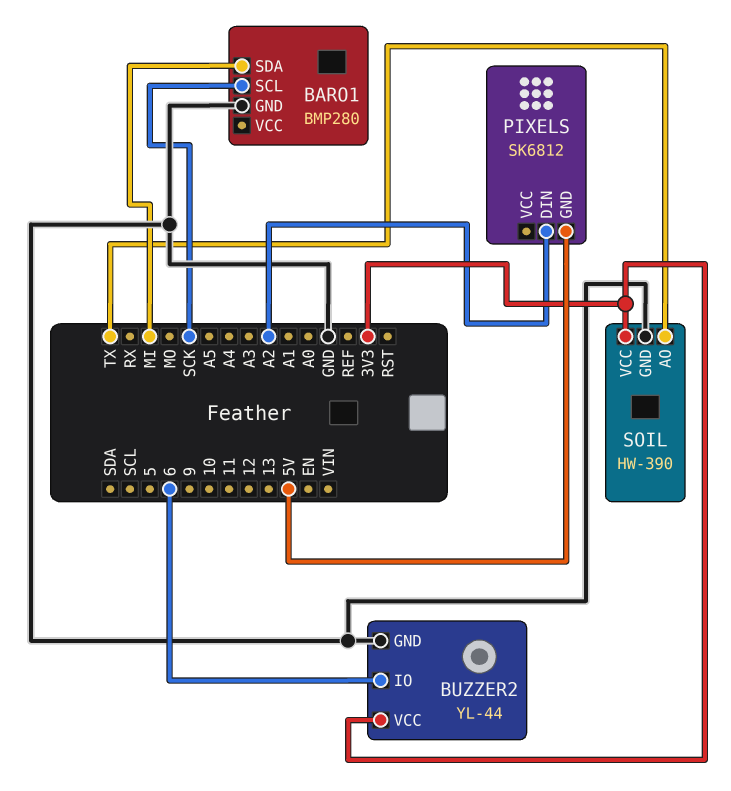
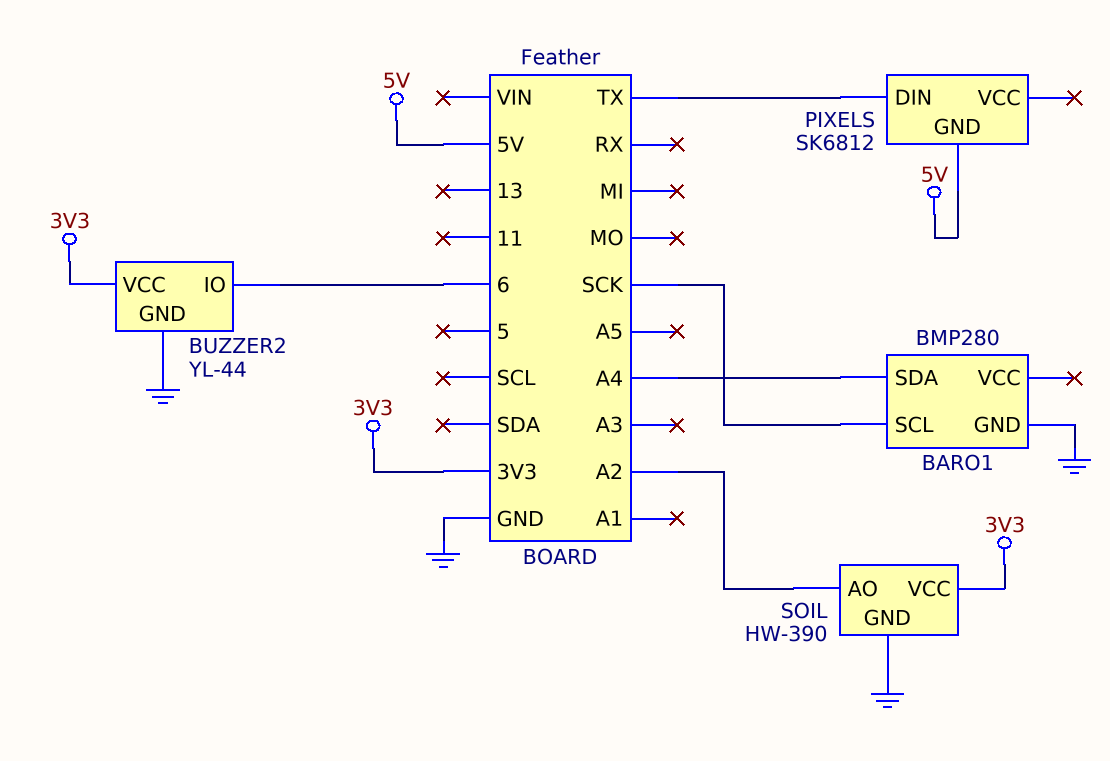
BARO1 pin SDA: MI -> A4
PIXELS pin DIN: A2 -> TX
SOIL pin AO: TX -> A2

